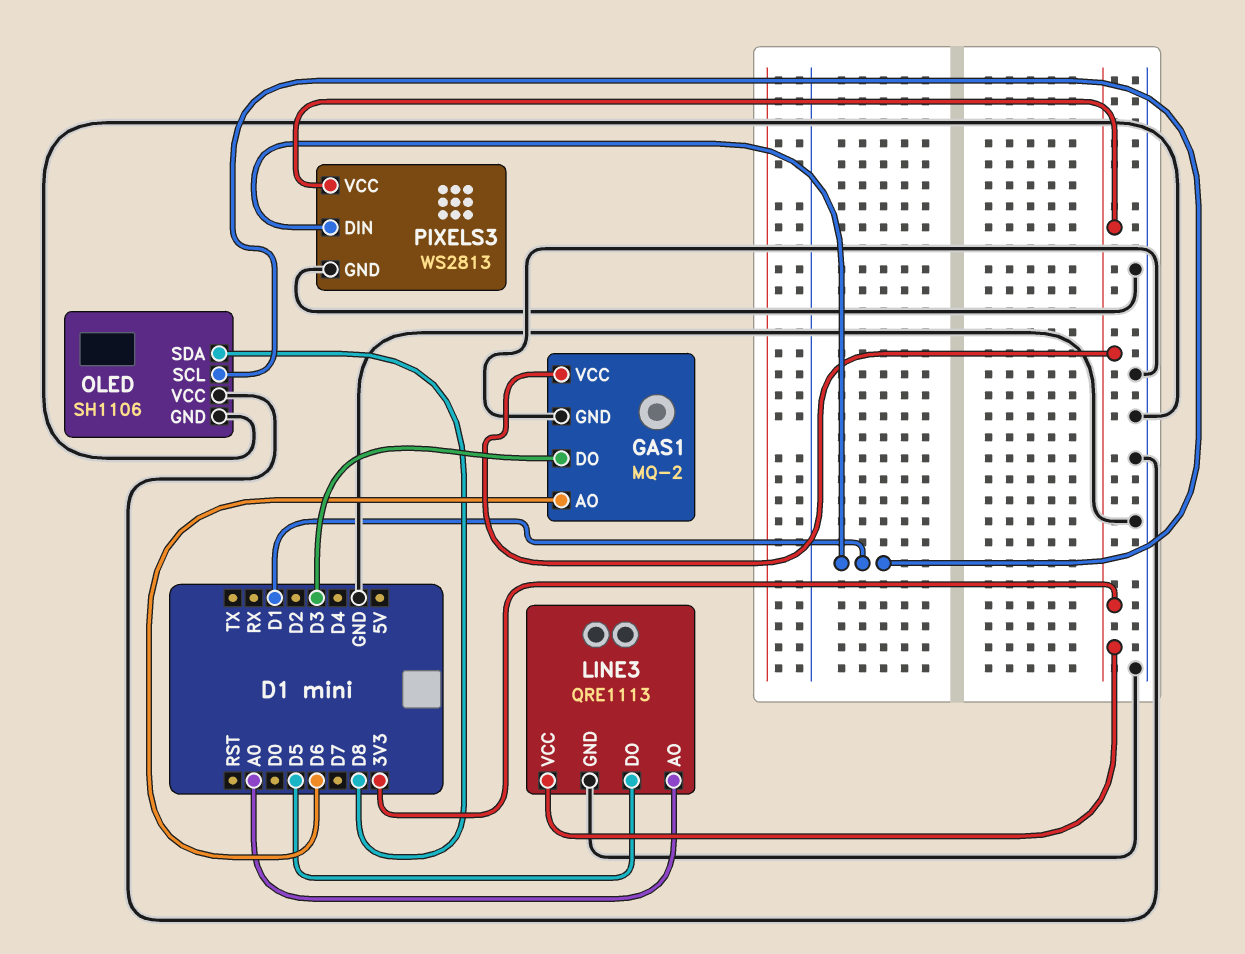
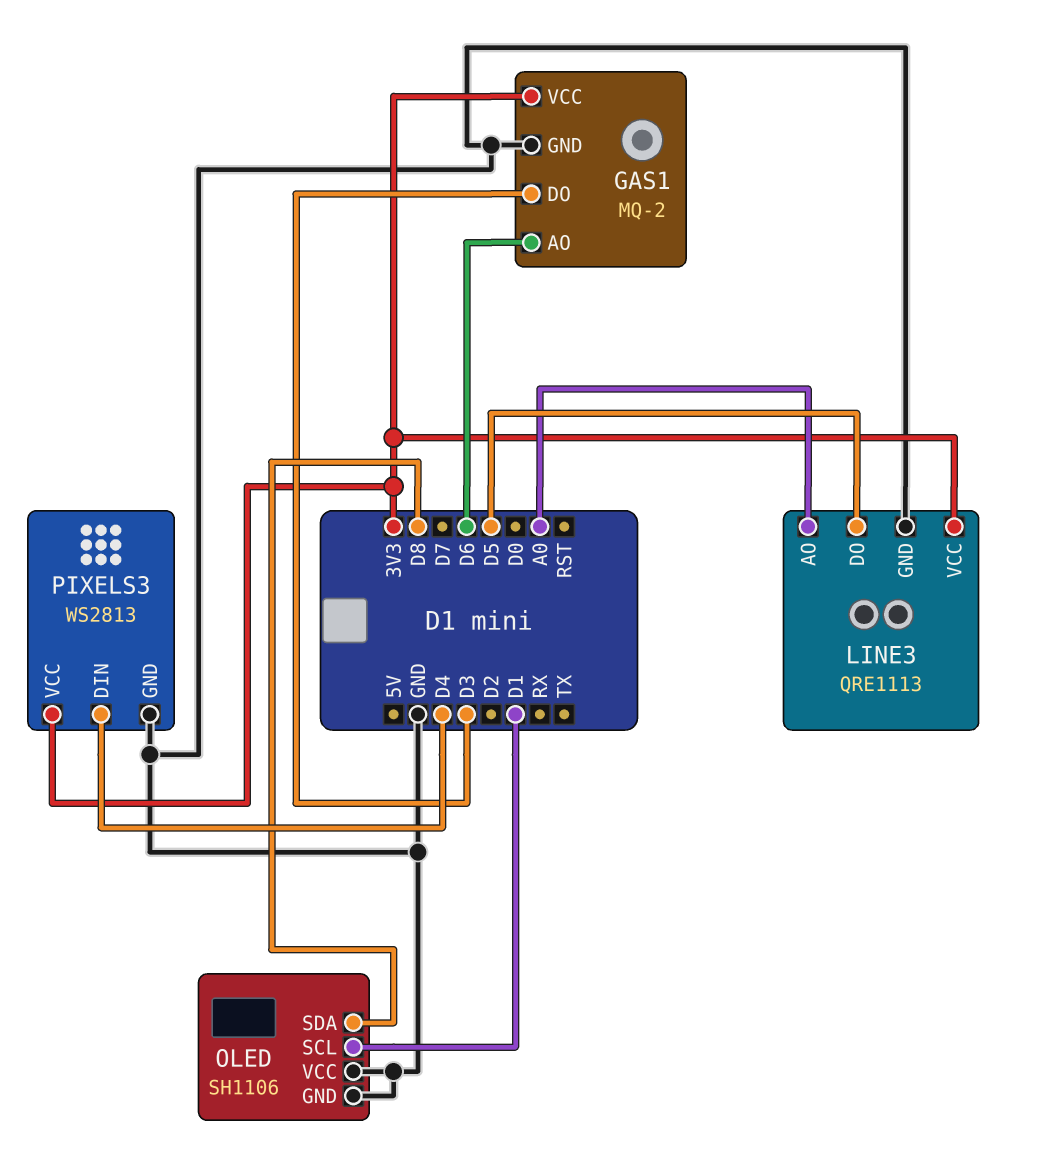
PIXELS3 pin DIN: D1 -> D4

